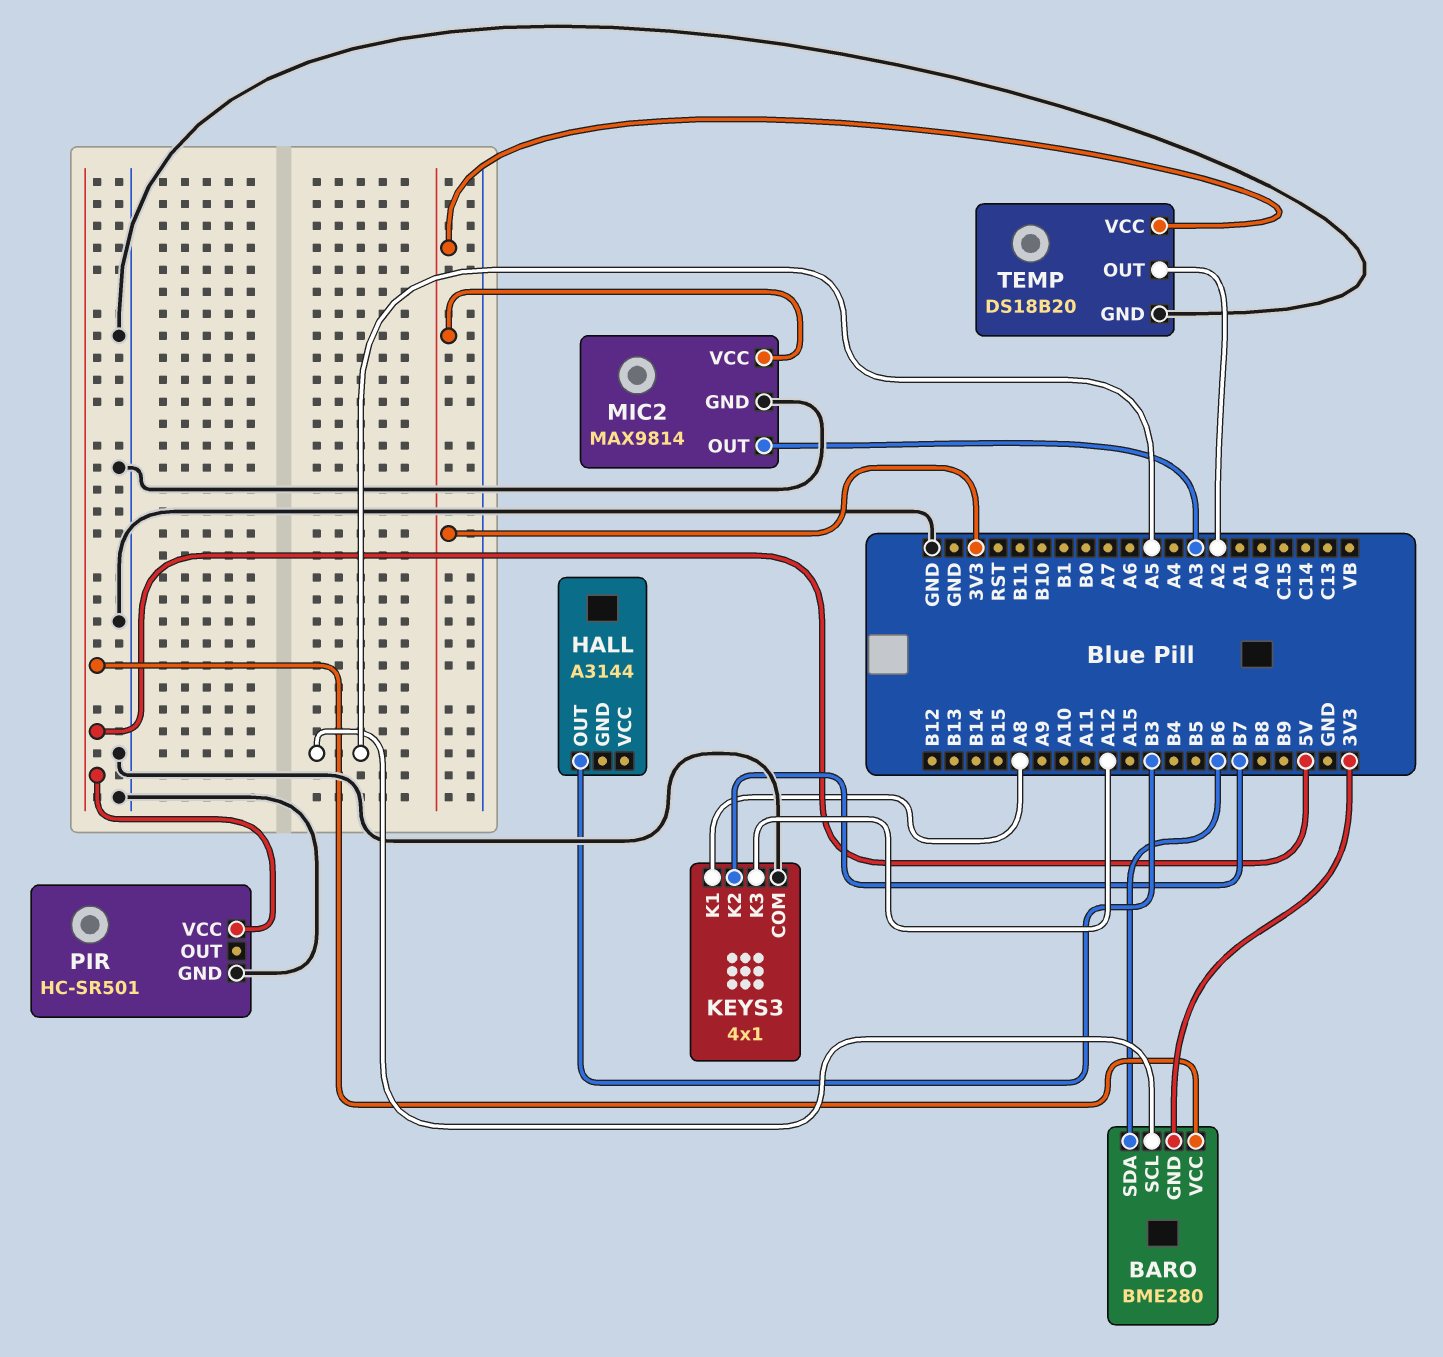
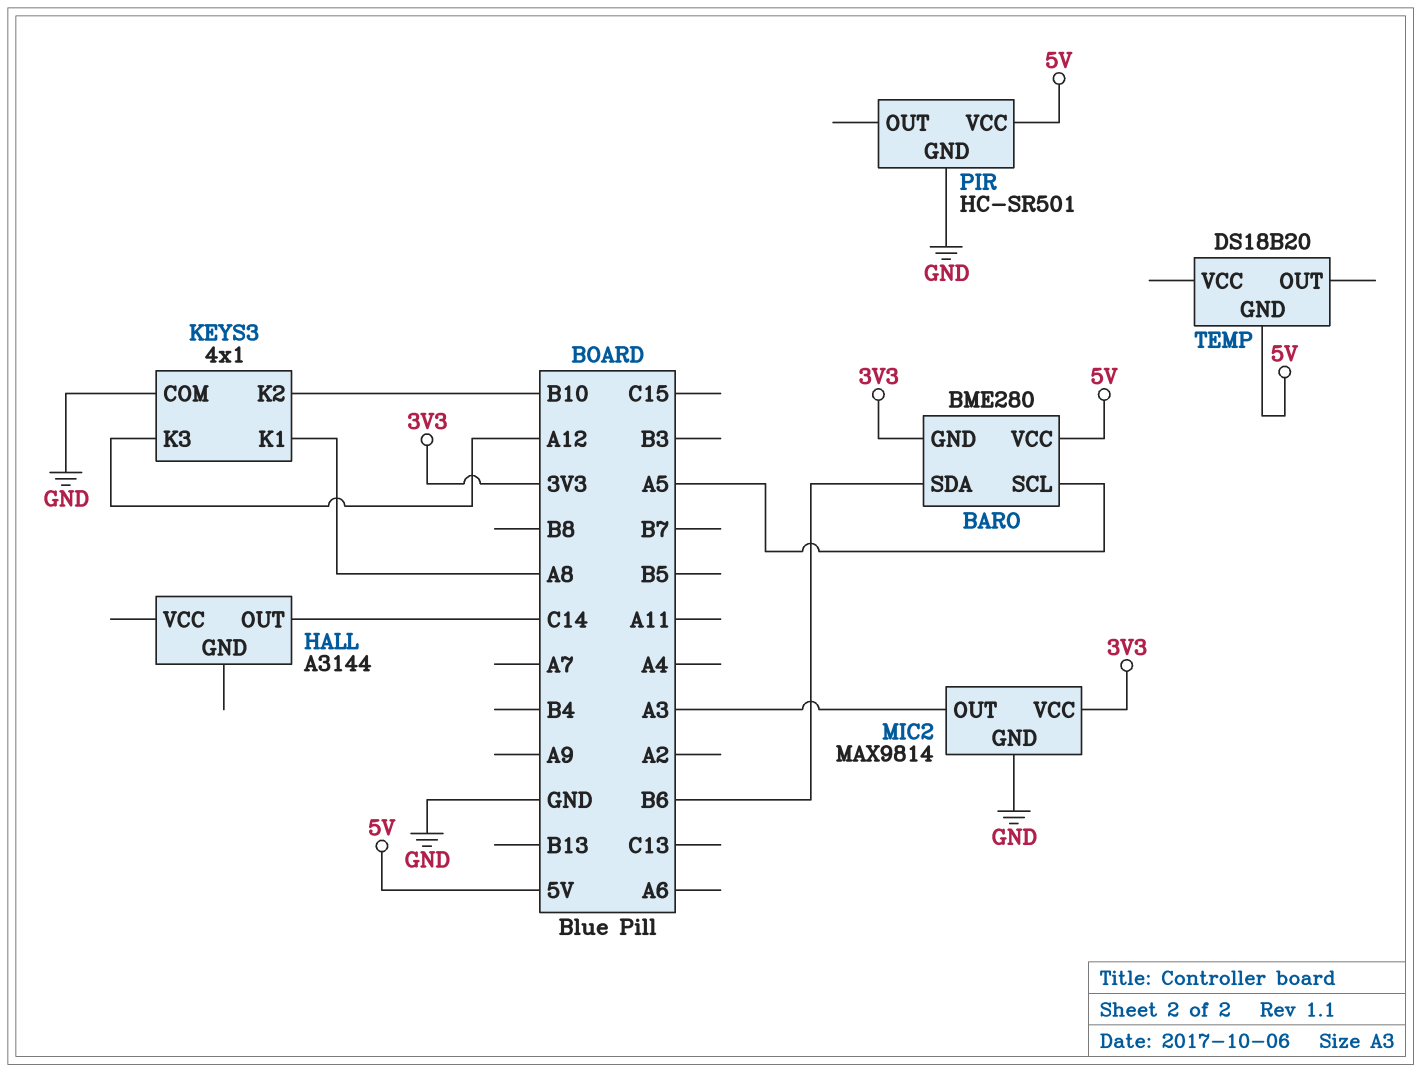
HALL pin OUT: B3 -> C14
KEYS3 pin K2: B7 -> B10
TEMP pin GND: GND -> 5V
TEMP pin OUT: A2 -> none
TEMP pin VCC: 3V3 -> none

